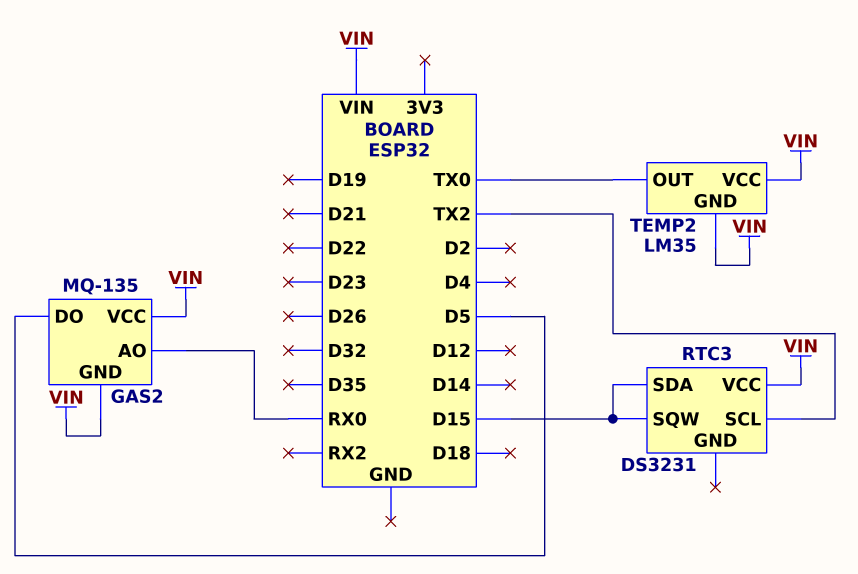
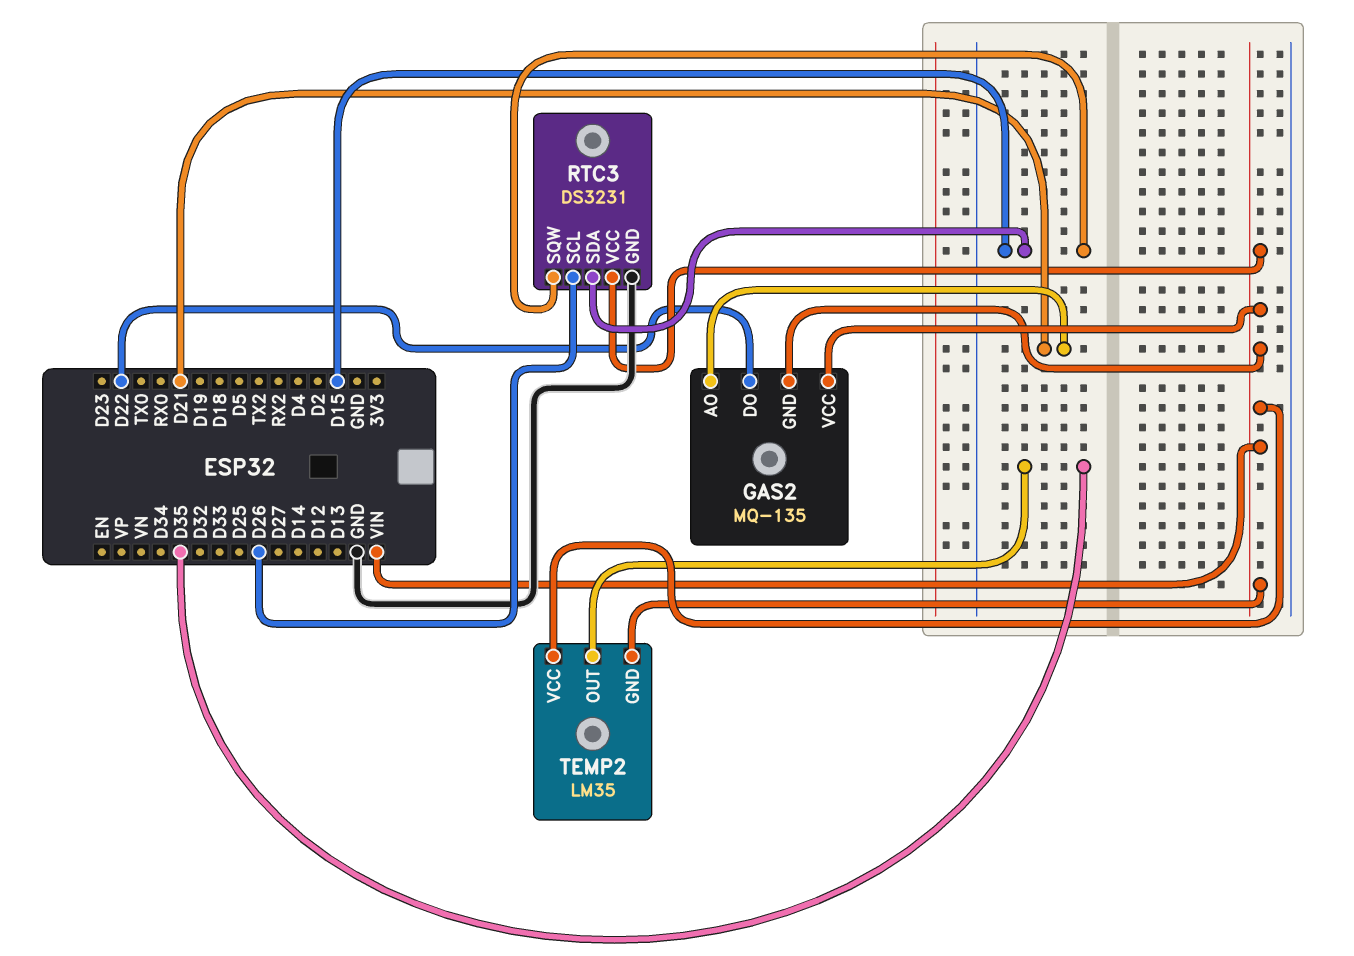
GAS2 pin AO: RX0 -> D21
GAS2 pin DO: D5 -> D22
RTC3 pin GND: none -> GND
RTC3 pin SCL: TX2 -> D26
TEMP2 pin OUT: TX0 -> D35

